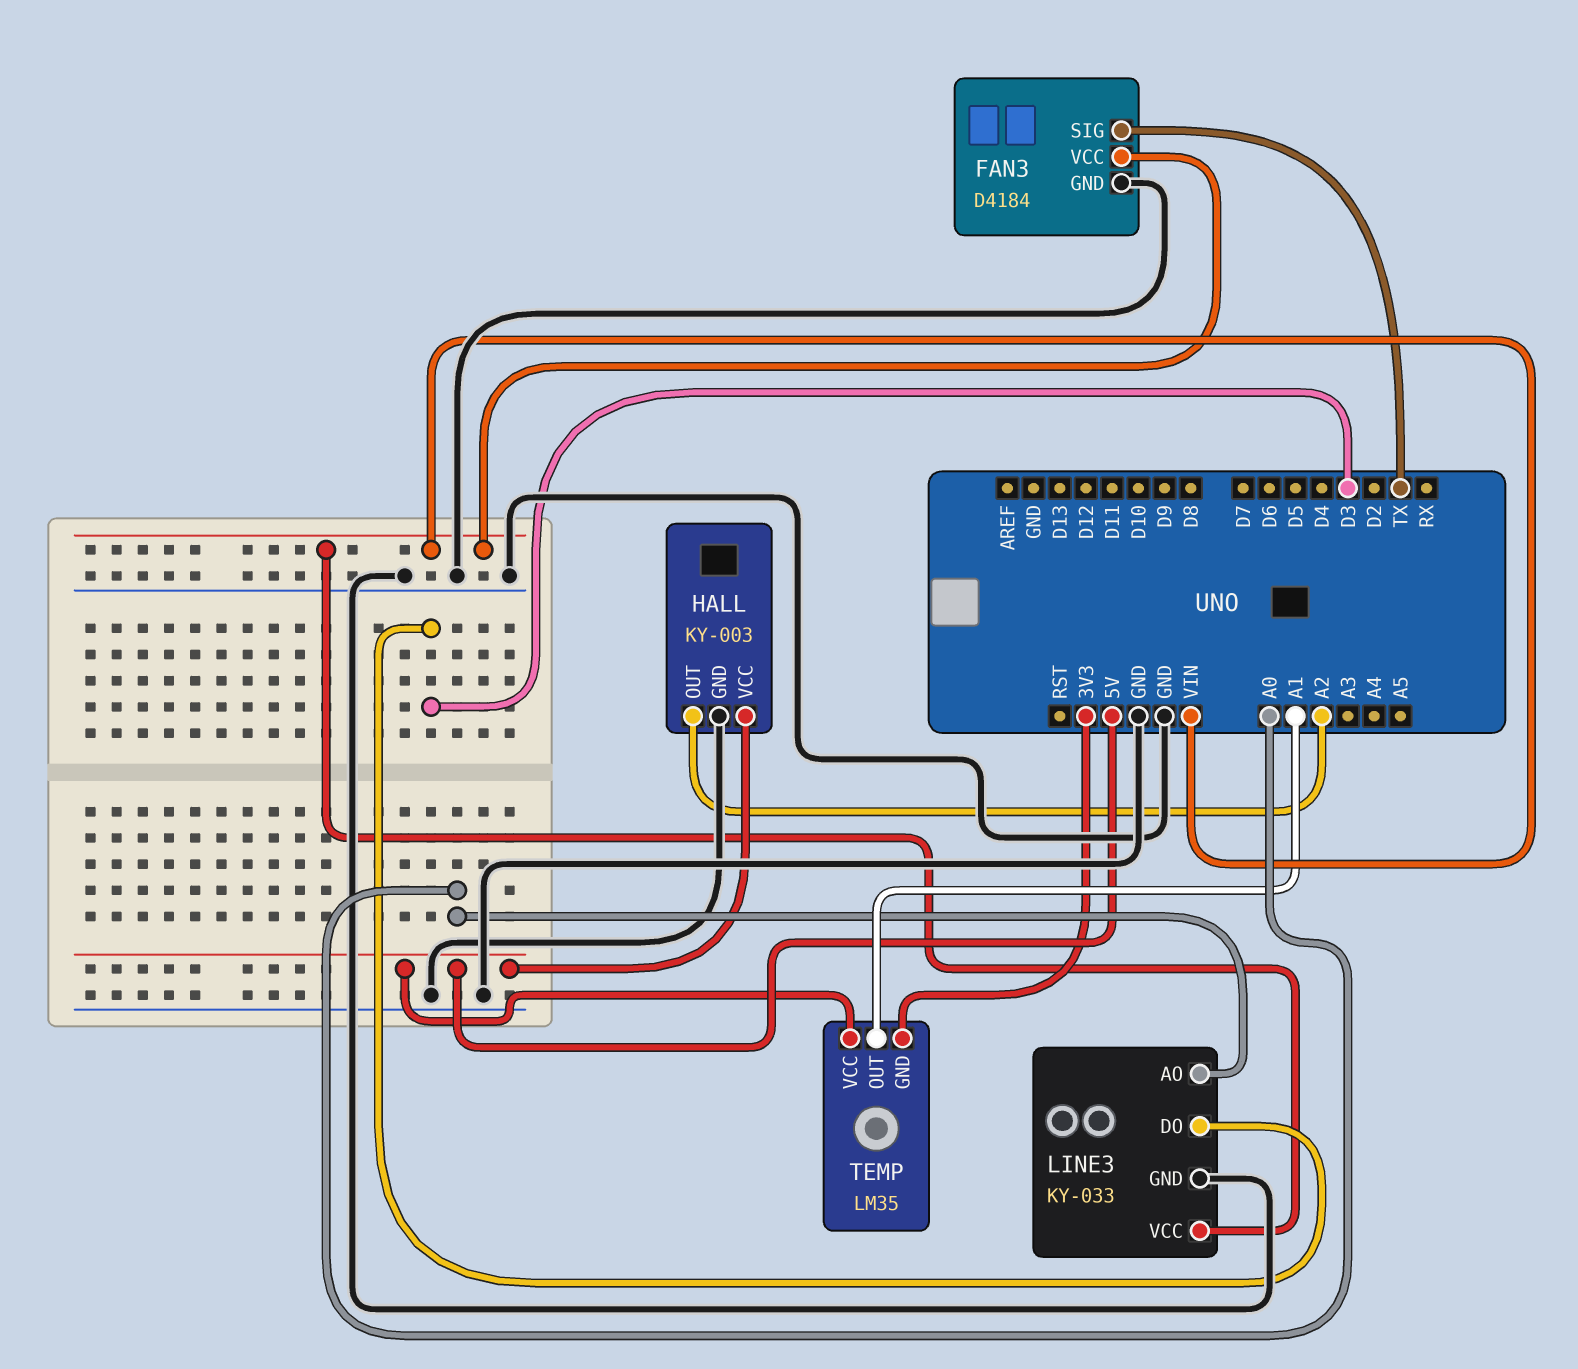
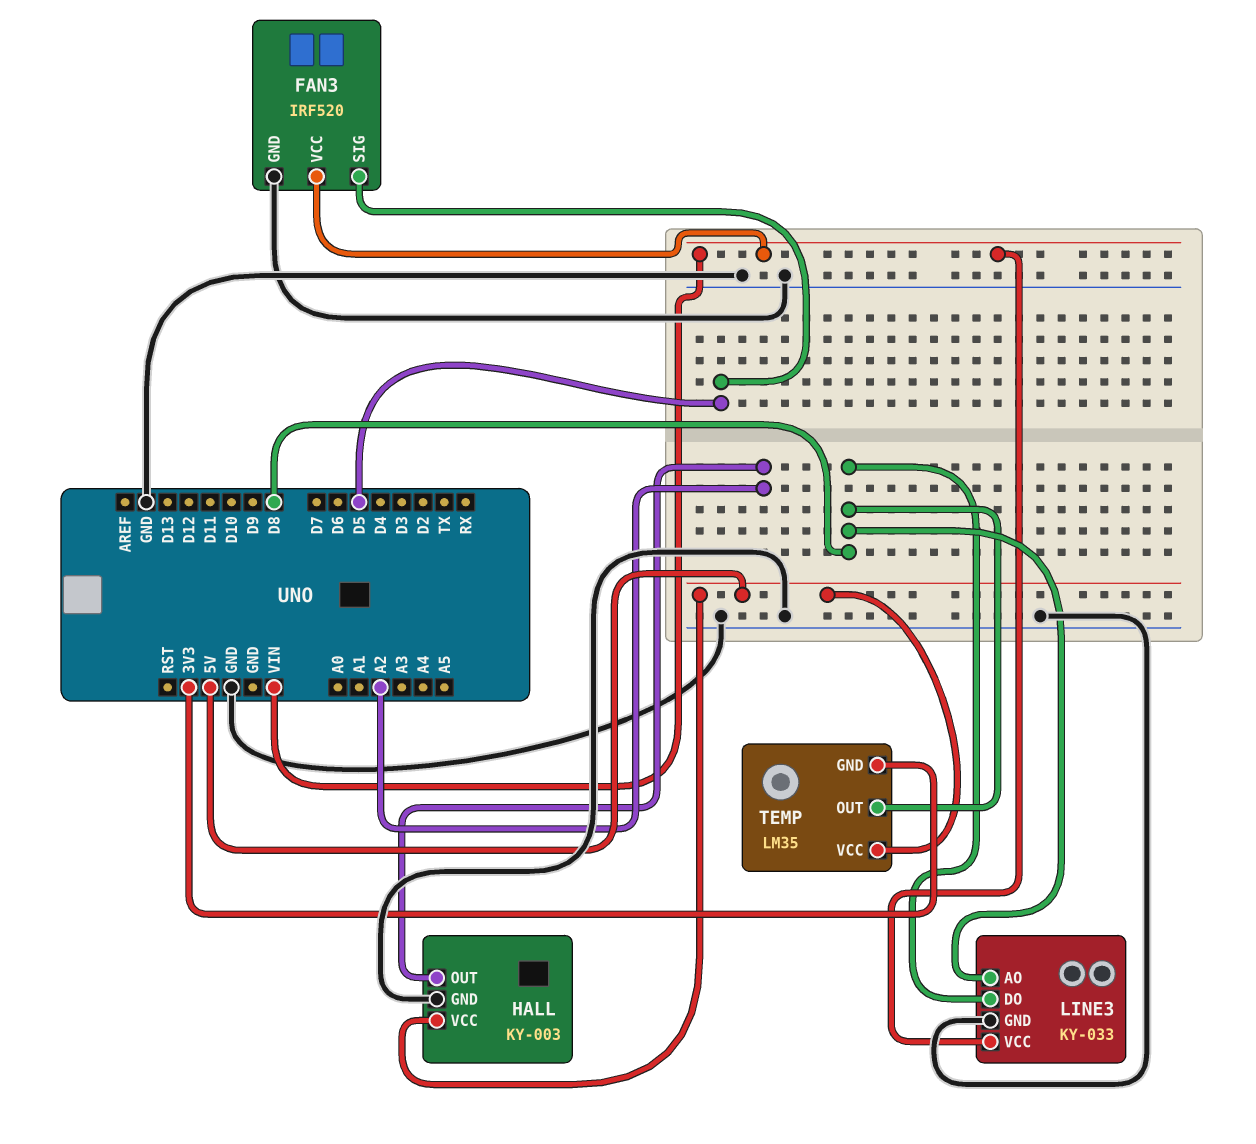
FAN3: D4184 -> IRF520
FAN3 pin SIG: TX -> D5
LINE3 pin AO: A0 -> D8
LINE3 pin DO: D3 -> D8
TEMP pin OUT: A1 -> D8

